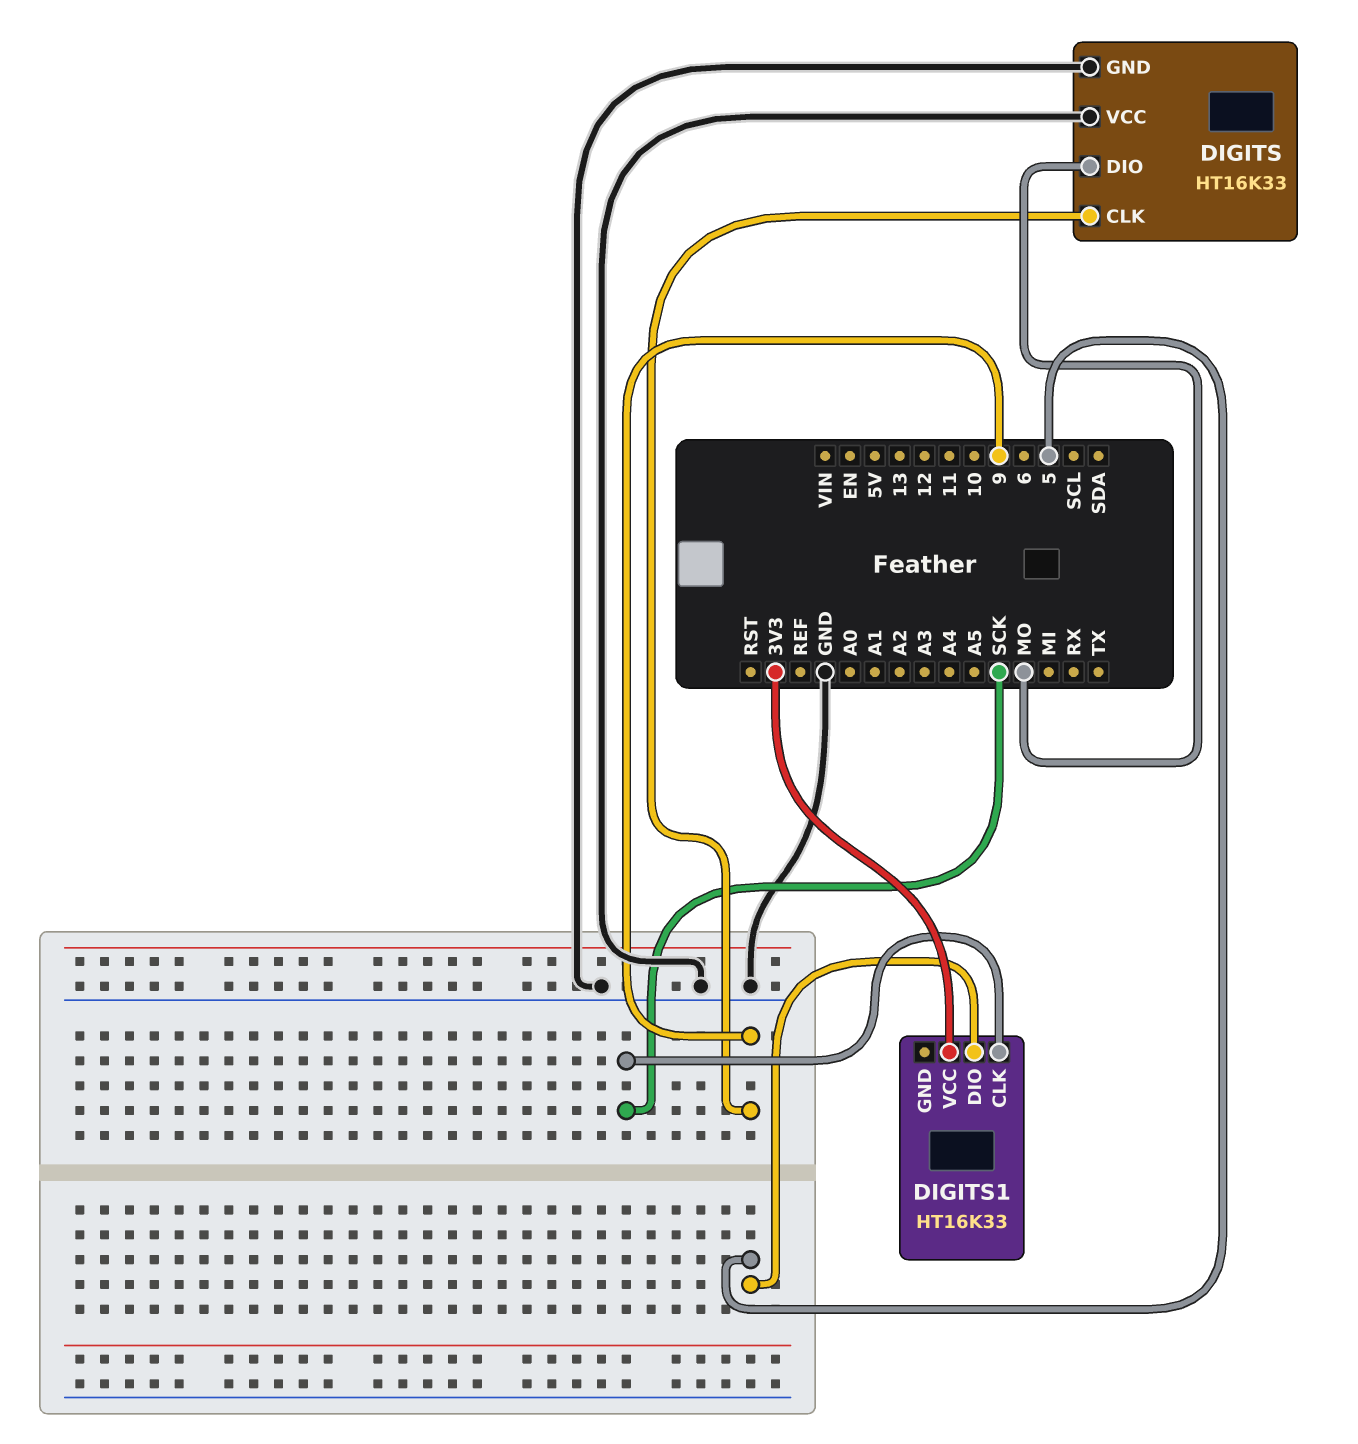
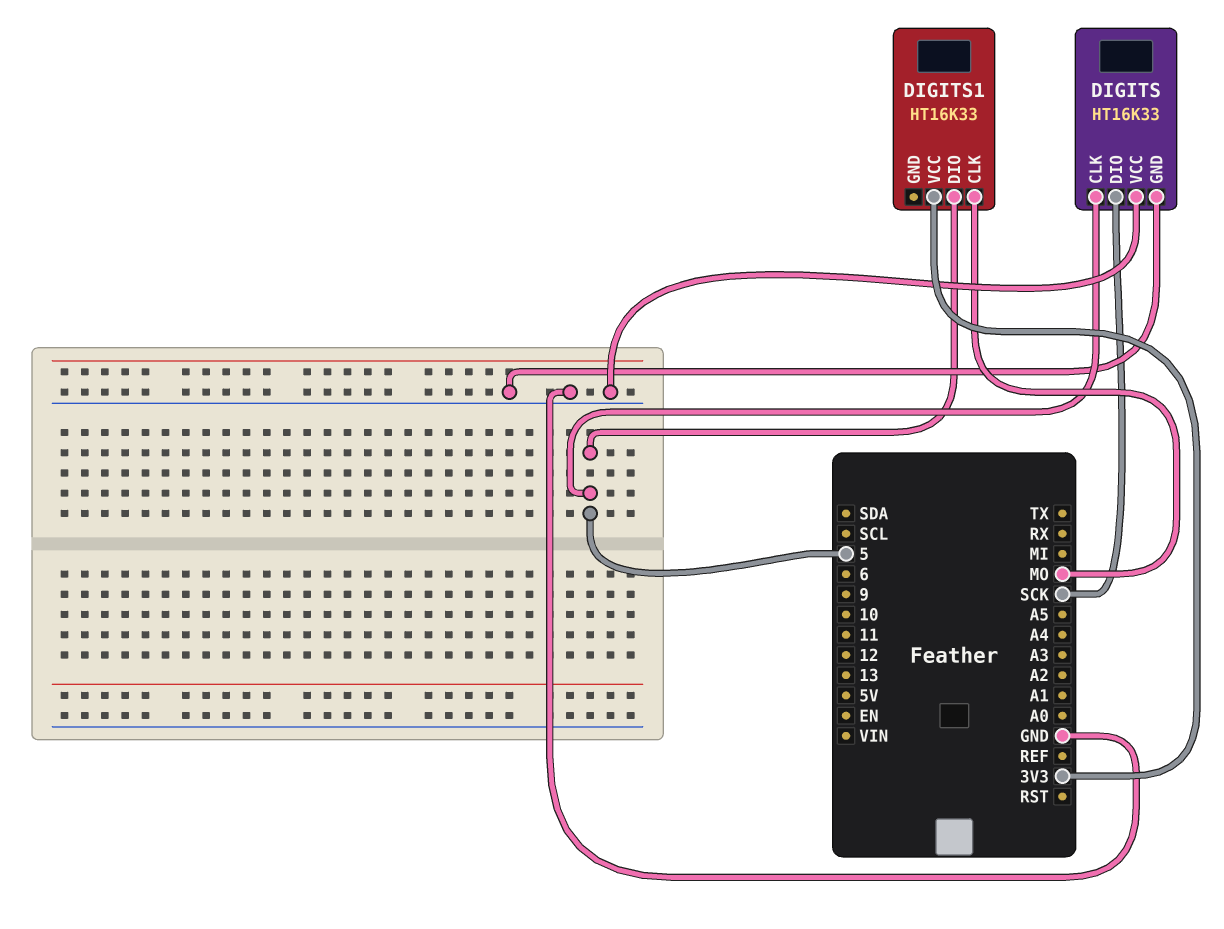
DIGITS pin CLK: 9 -> 5
DIGITS pin DIO: MO -> SCK
DIGITS1 pin CLK: SCK -> MO

